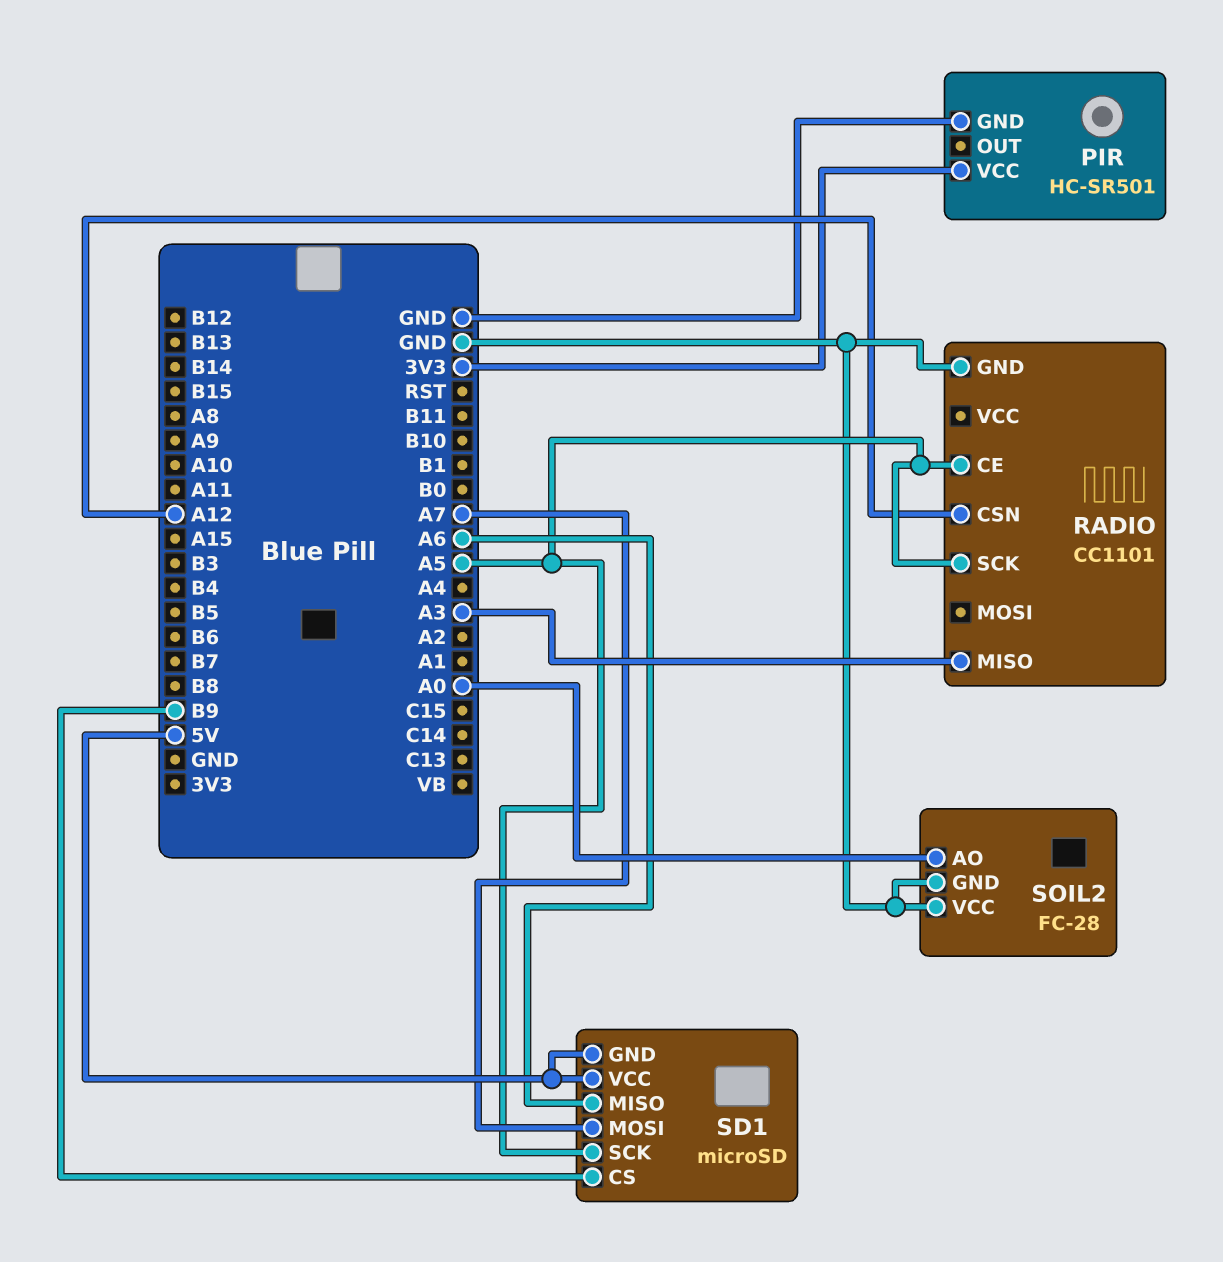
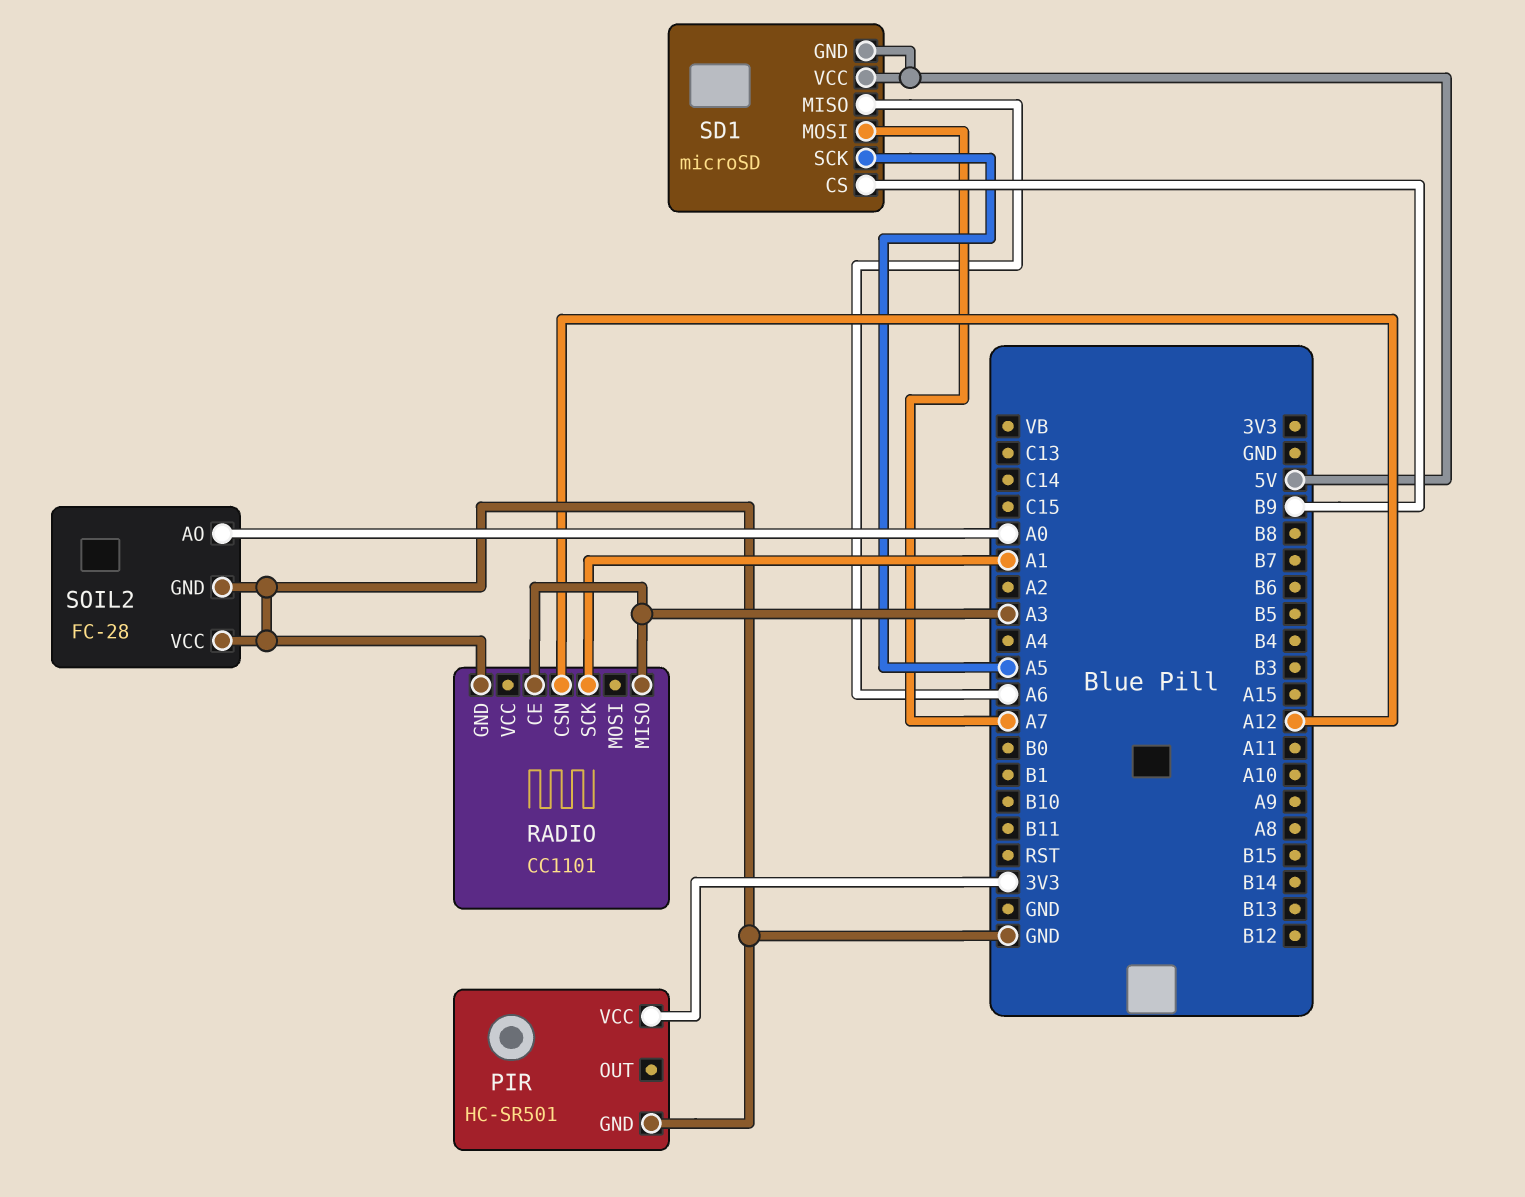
RADIO pin CE: A5 -> A3
RADIO pin SCK: A5 -> A1

